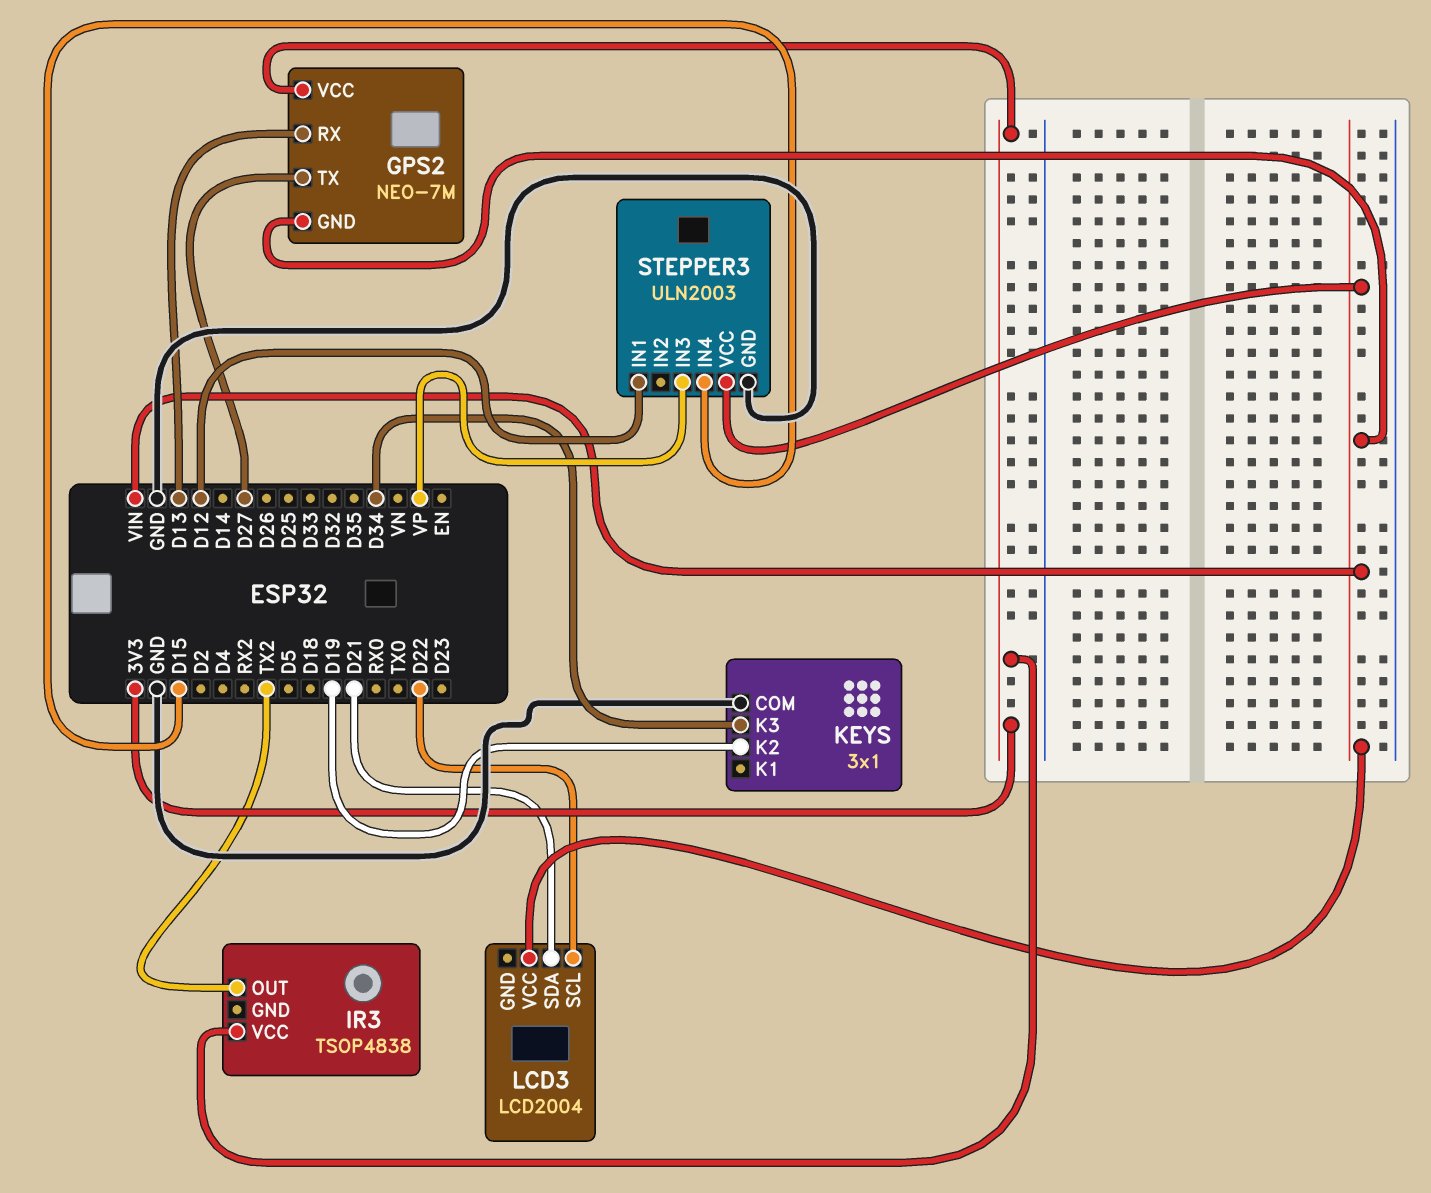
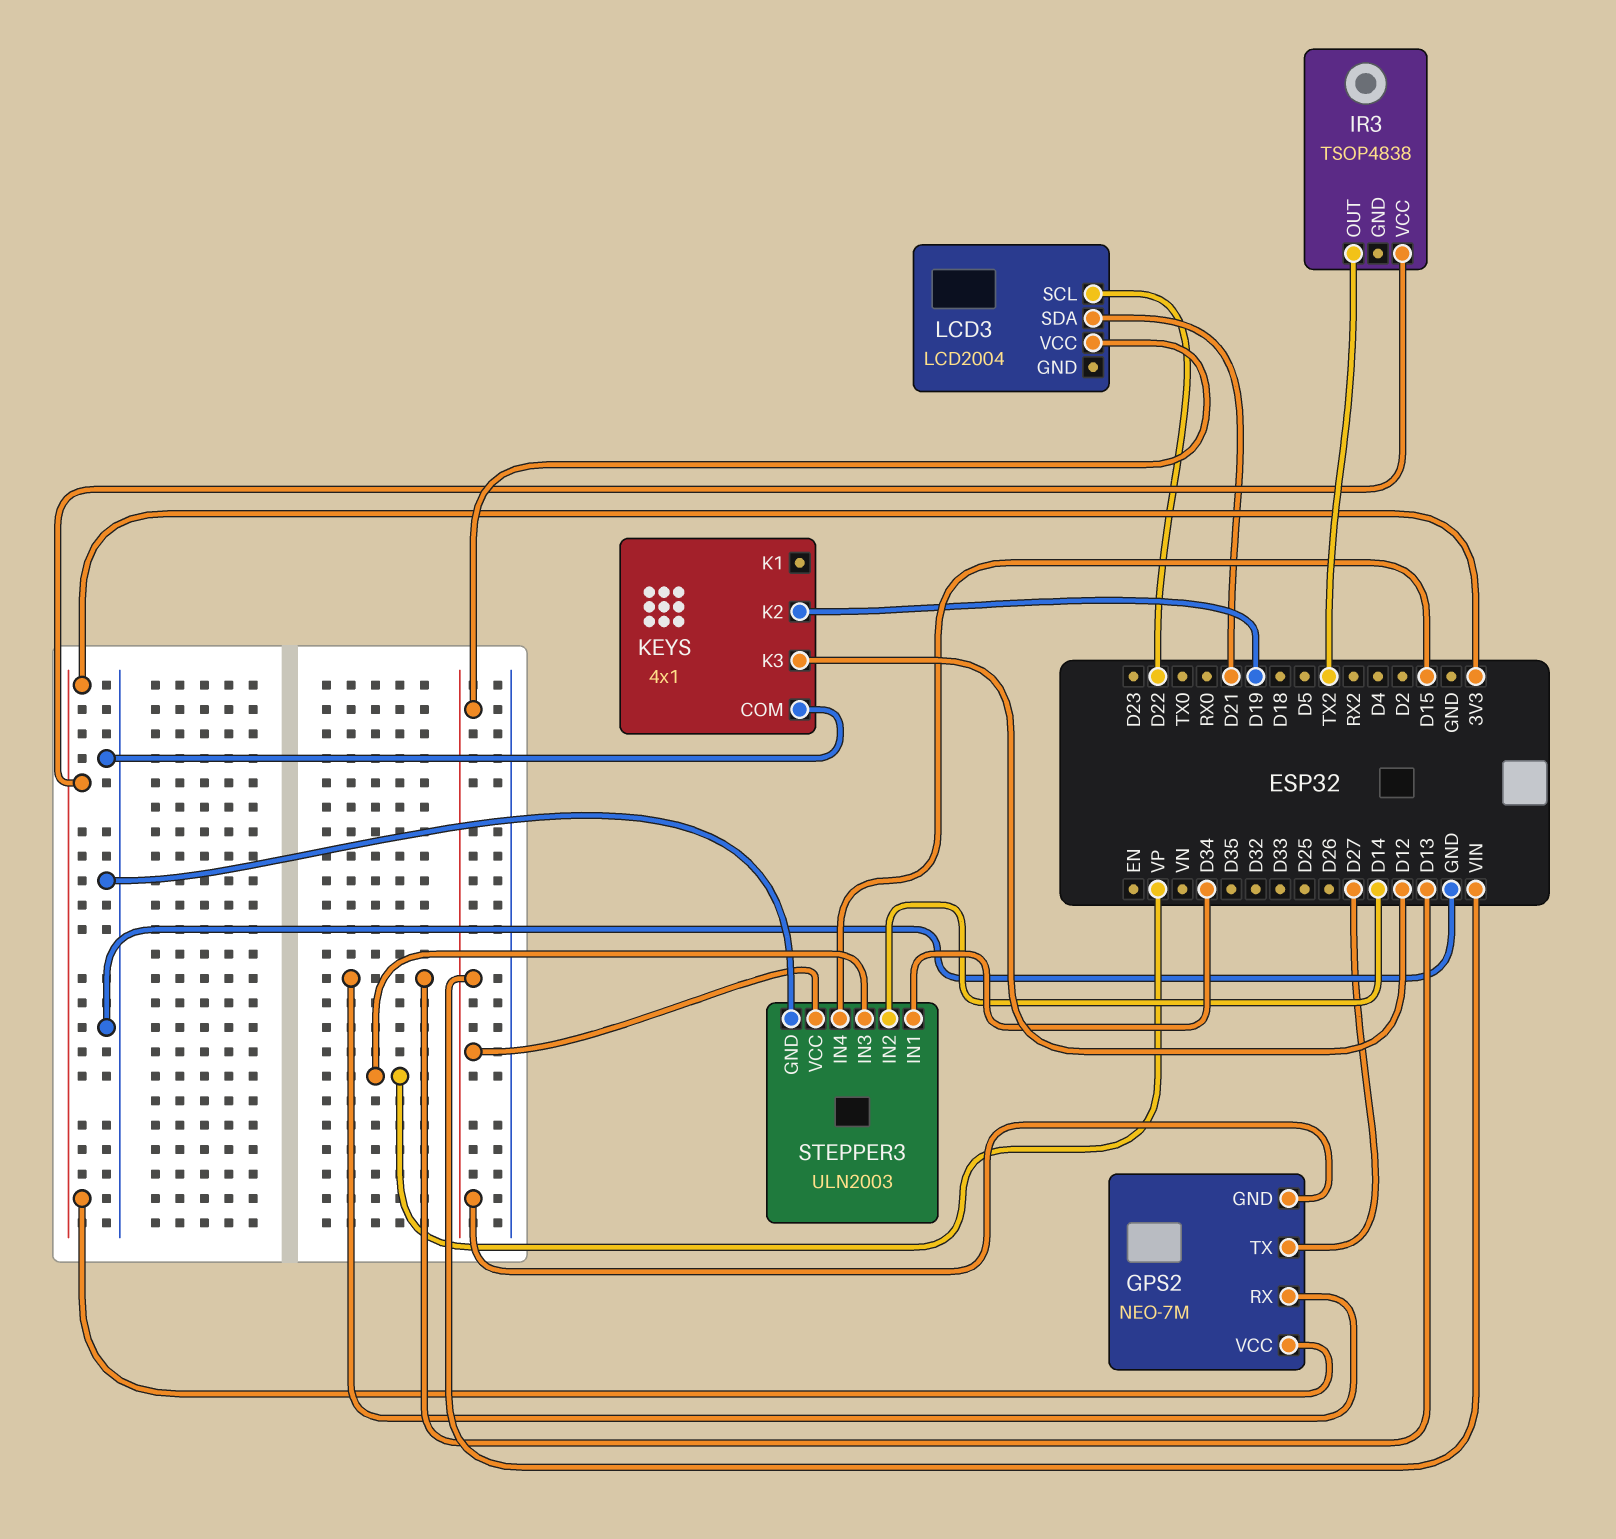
KEYS: 3x1 -> 4x1
KEYS pin K3: D34 -> D12
STEPPER3 pin IN1: D12 -> D34
STEPPER3 pin IN2: none -> D14

